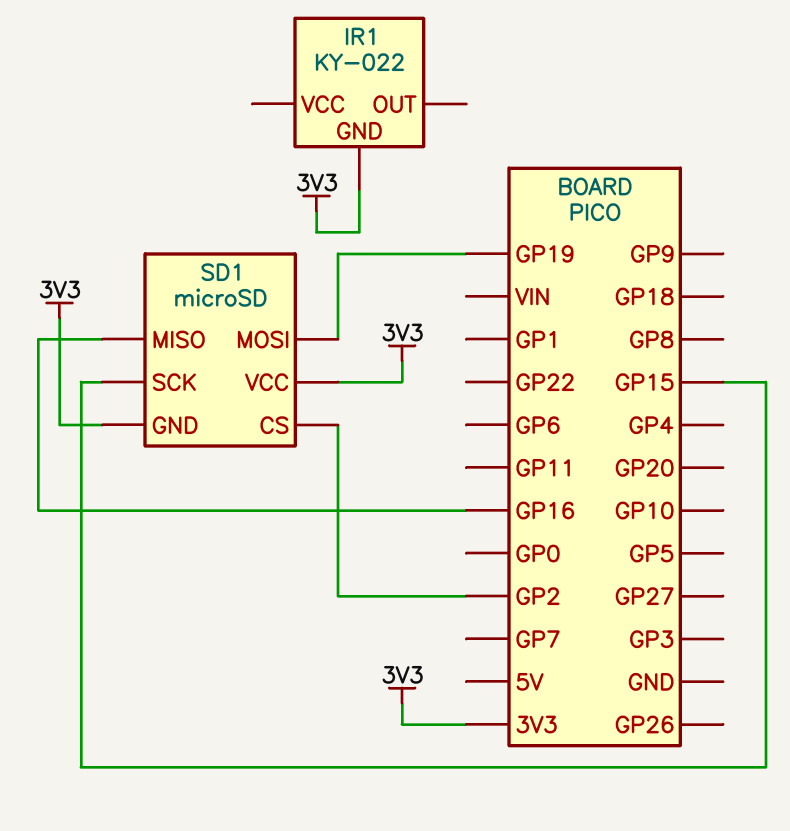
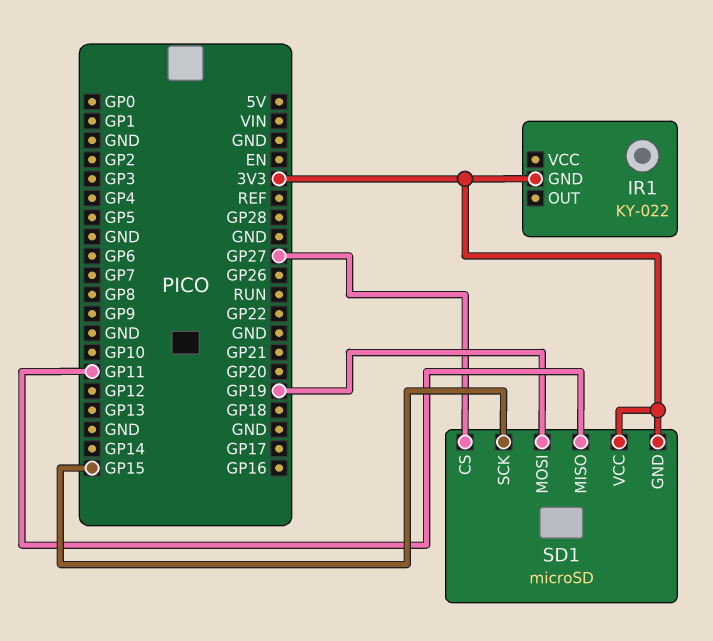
SD1 pin CS: GP2 -> GP27
SD1 pin MISO: GP16 -> GP11

